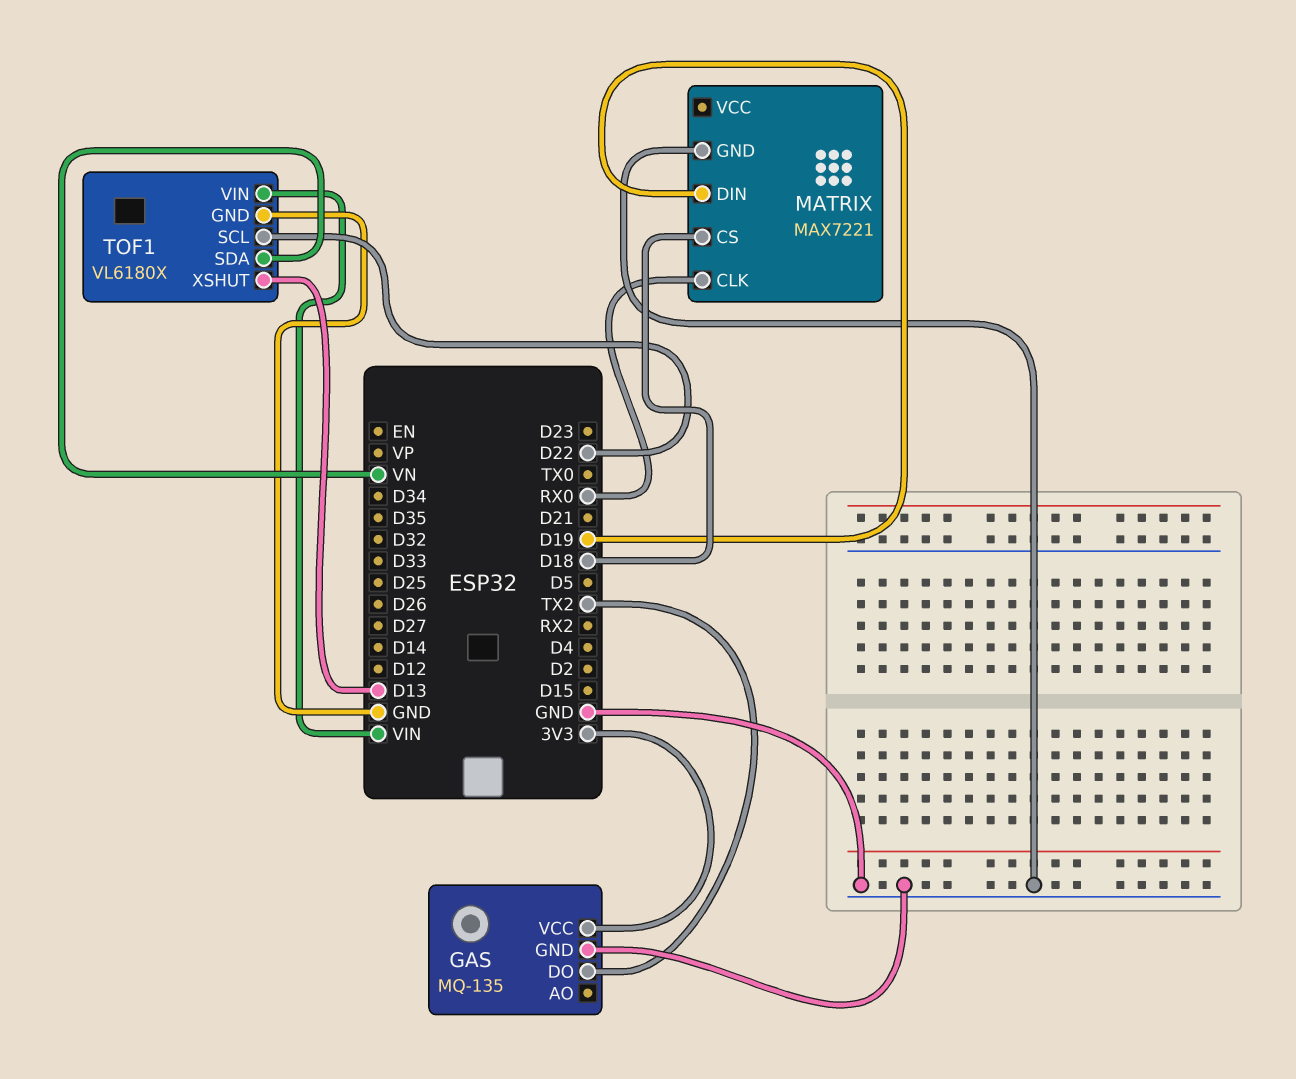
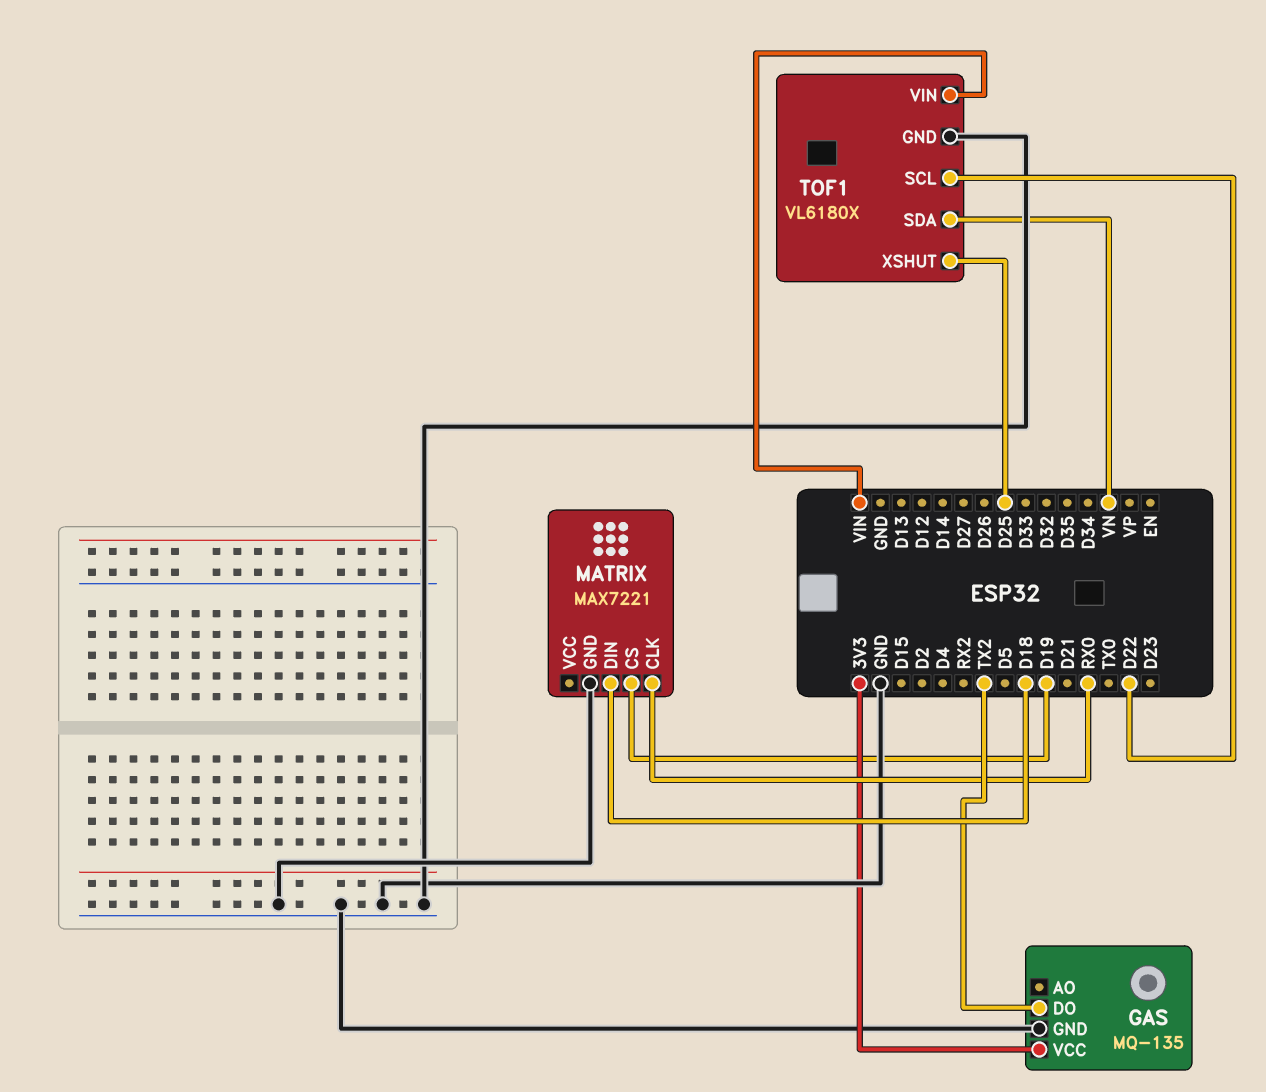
MATRIX pin CS: D18 -> D19
MATRIX pin DIN: D19 -> D18
TOF1 pin XSHUT: D13 -> D25

